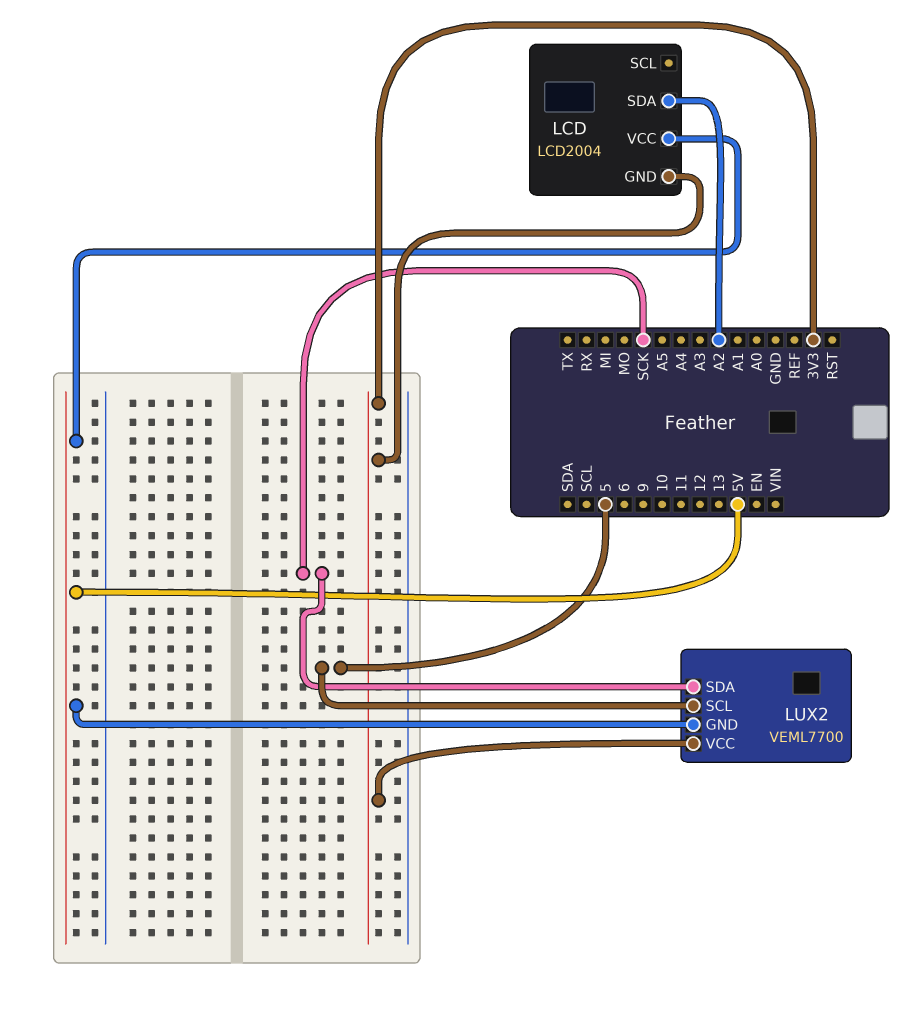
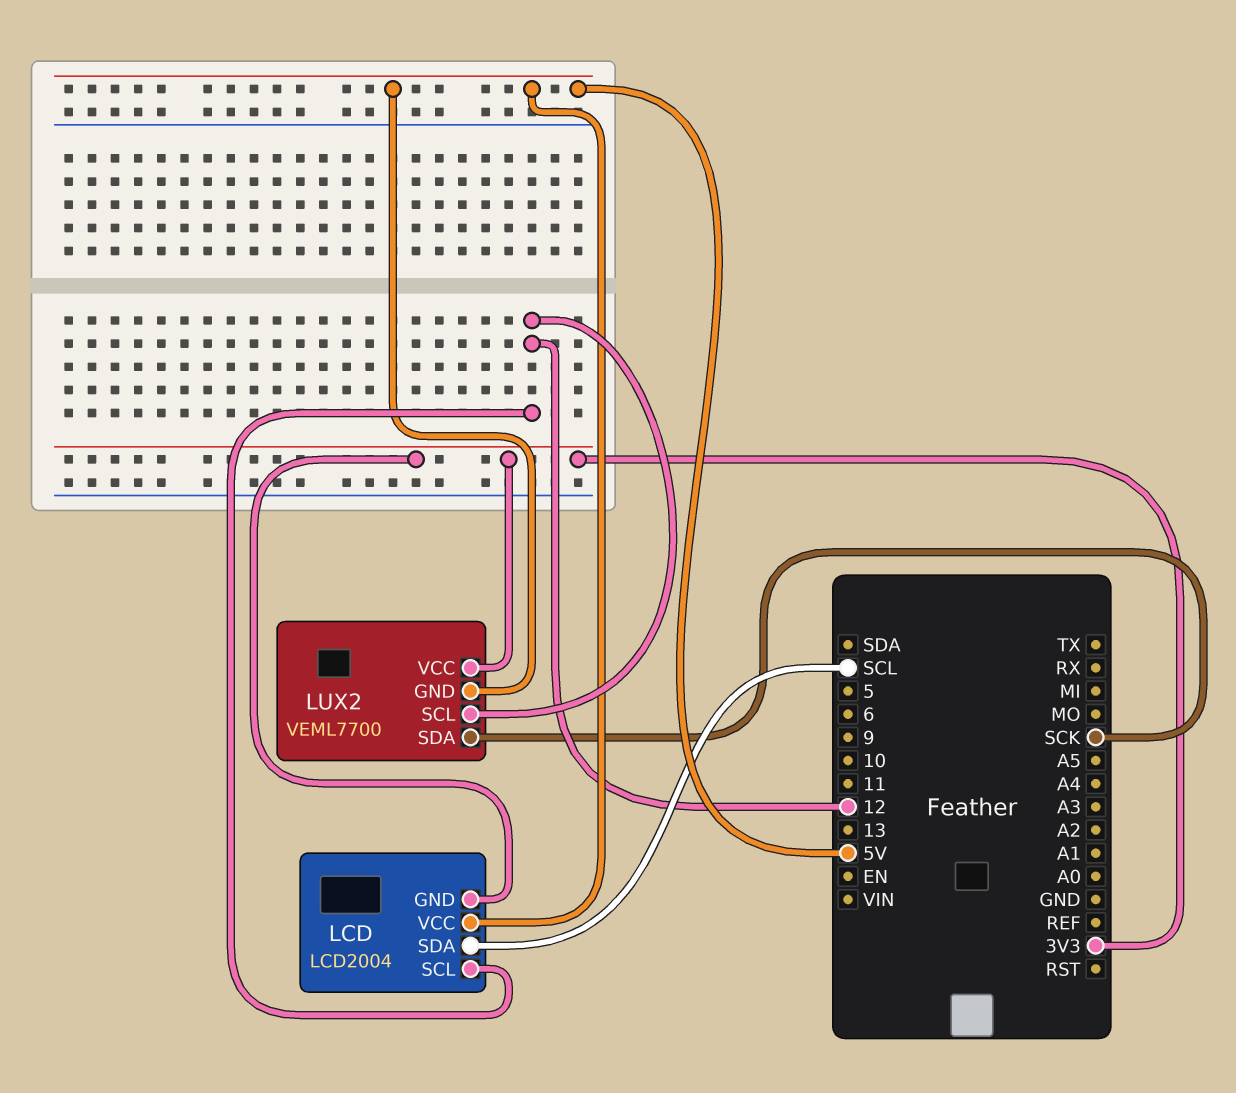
LCD pin SCL: none -> 12
LCD pin SDA: A2 -> SCL
LUX2 pin SCL: 5 -> 12

